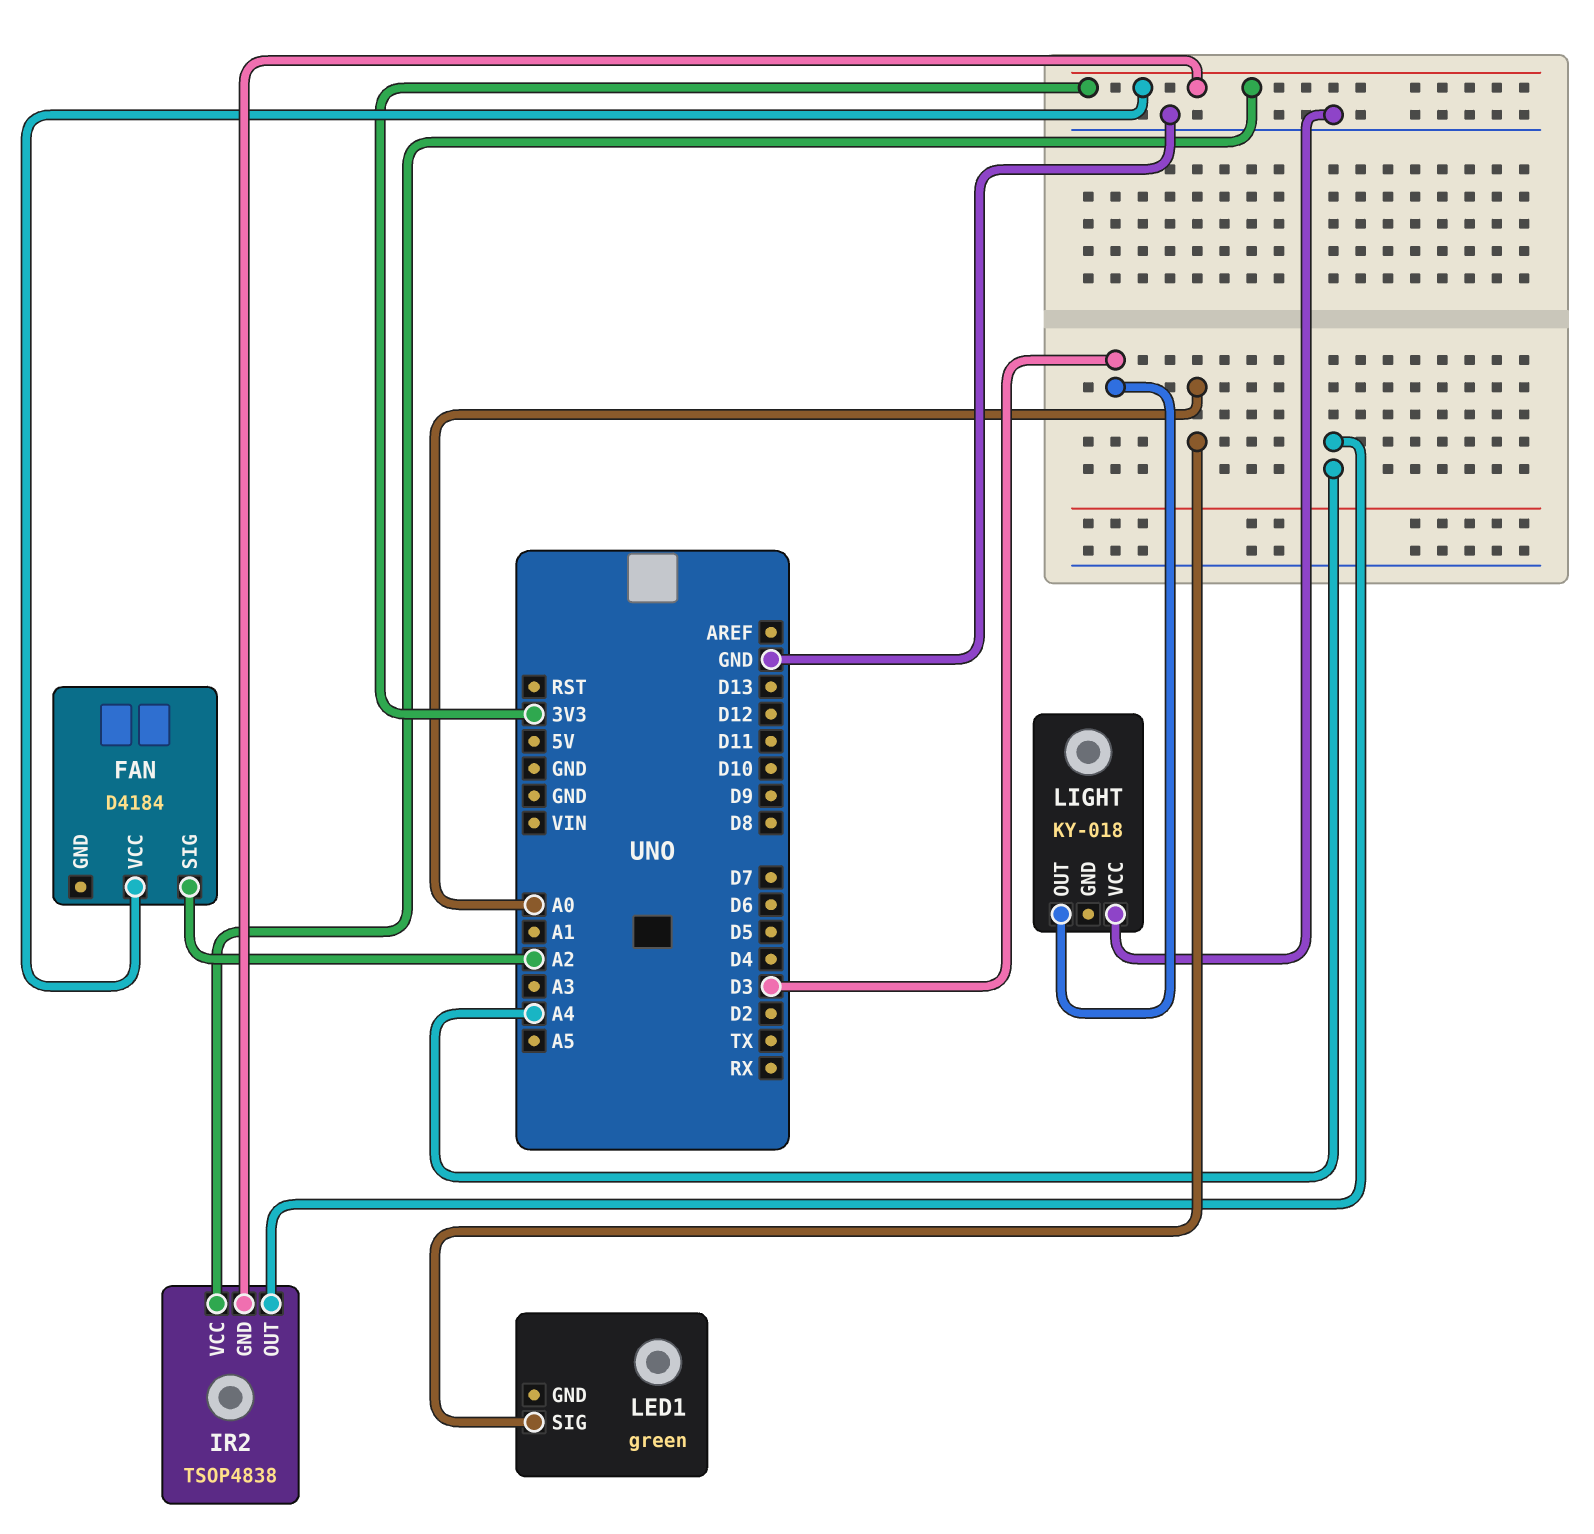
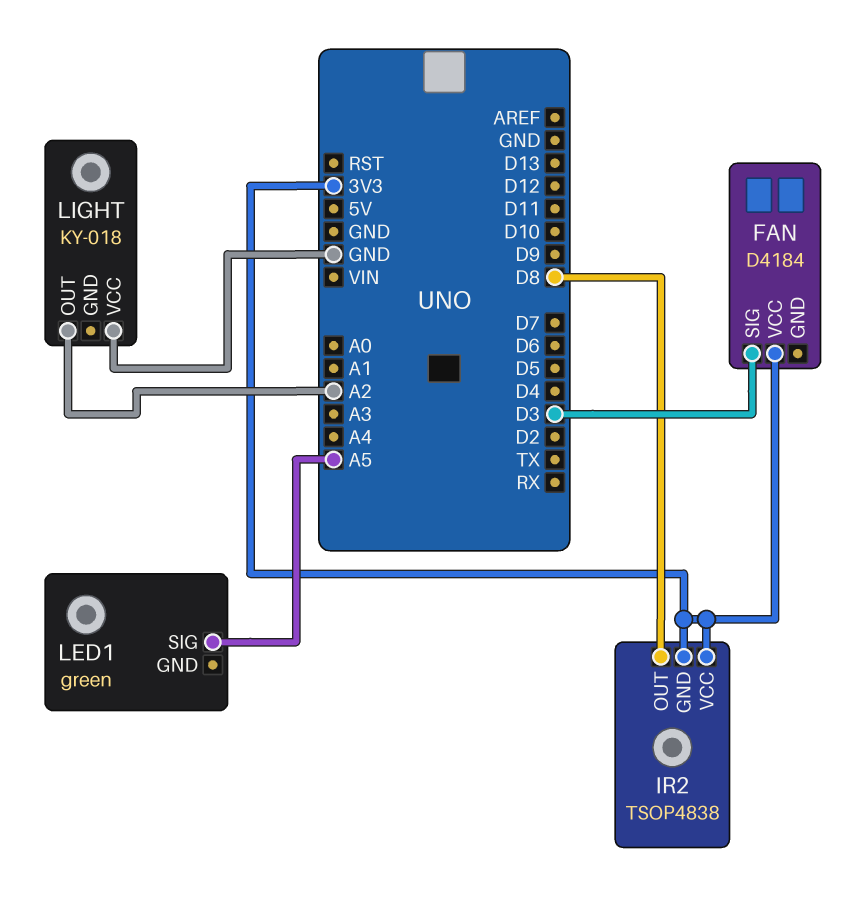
FAN pin SIG: A2 -> D3
IR2 pin OUT: A4 -> D8
LED1 pin SIG: A0 -> A5
LIGHT pin OUT: D3 -> A2

